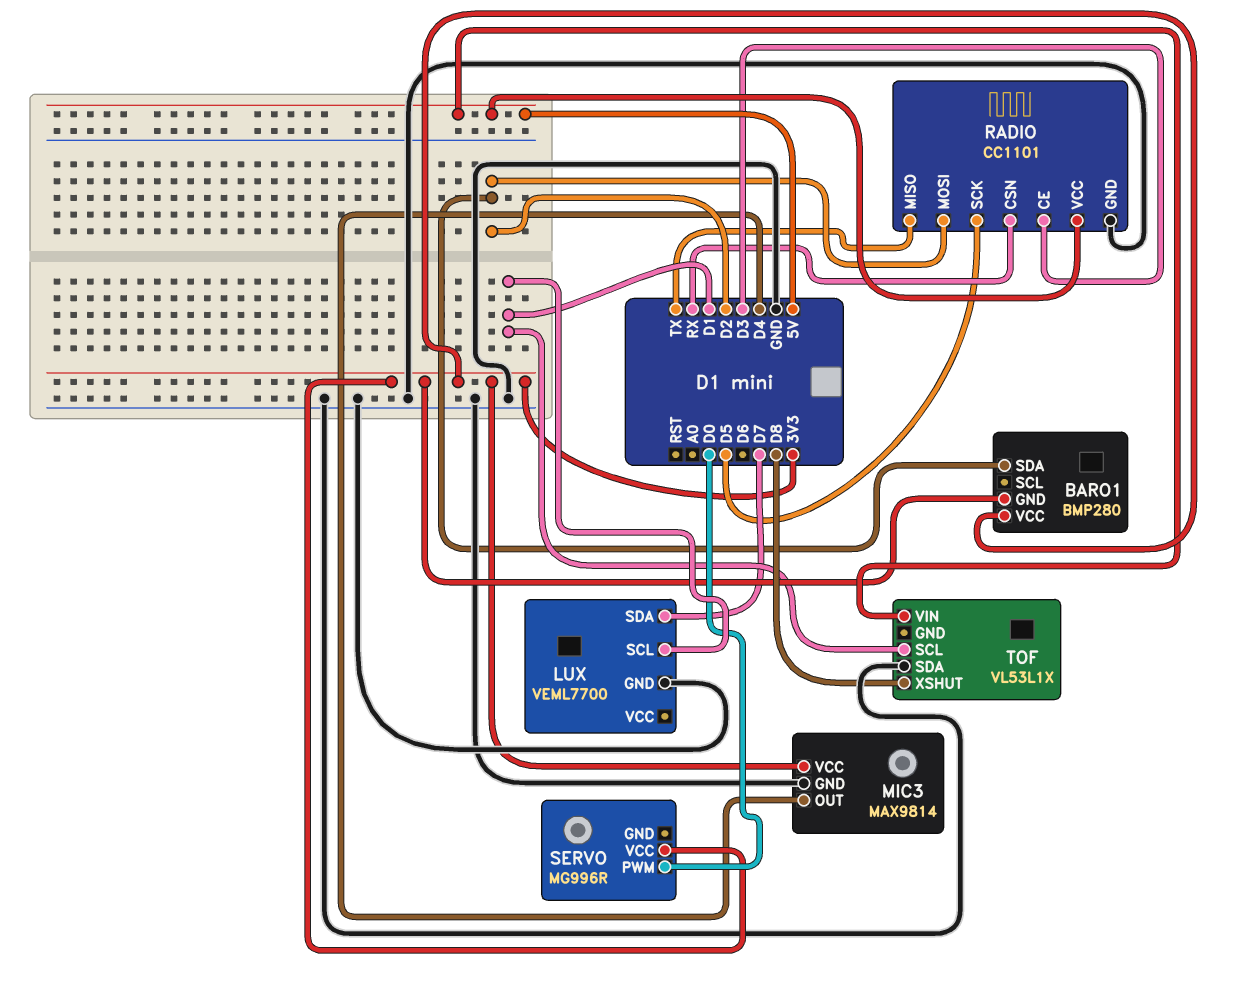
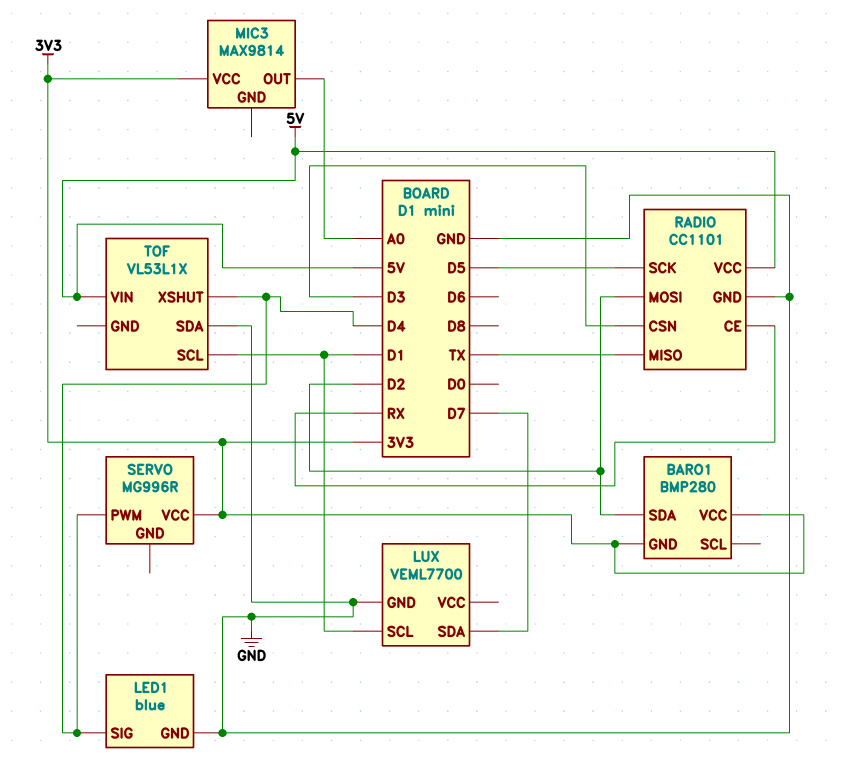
LED1: none -> blue
LED1 pin GND: none -> GND
LED1 pin SIG: none -> D4
MIC3 pin GND: GND -> none
MIC3 pin OUT: D4 -> A0
RADIO pin CE: D3 -> RX
RADIO pin CSN: RX -> D3
SERVO pin PWM: D0 -> D4
TOF pin XSHUT: D8 -> D4

